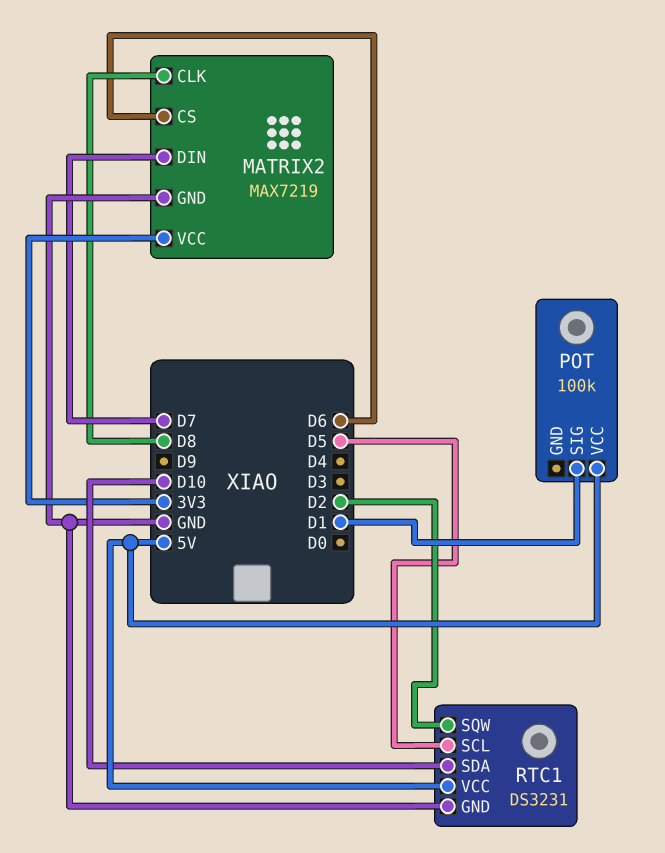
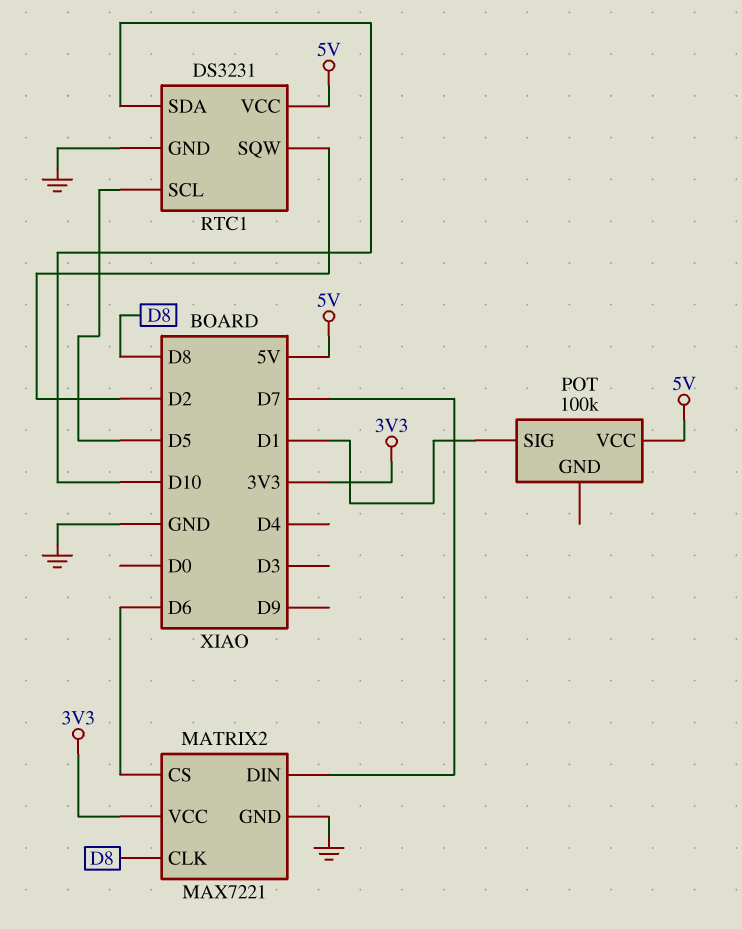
MATRIX2: MAX7219 -> MAX7221

